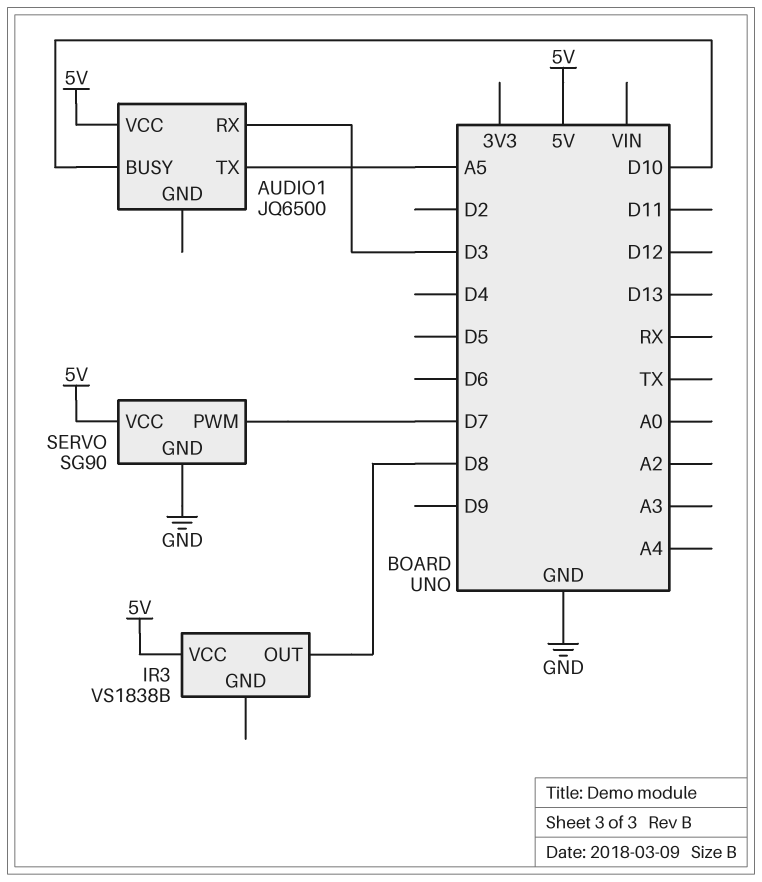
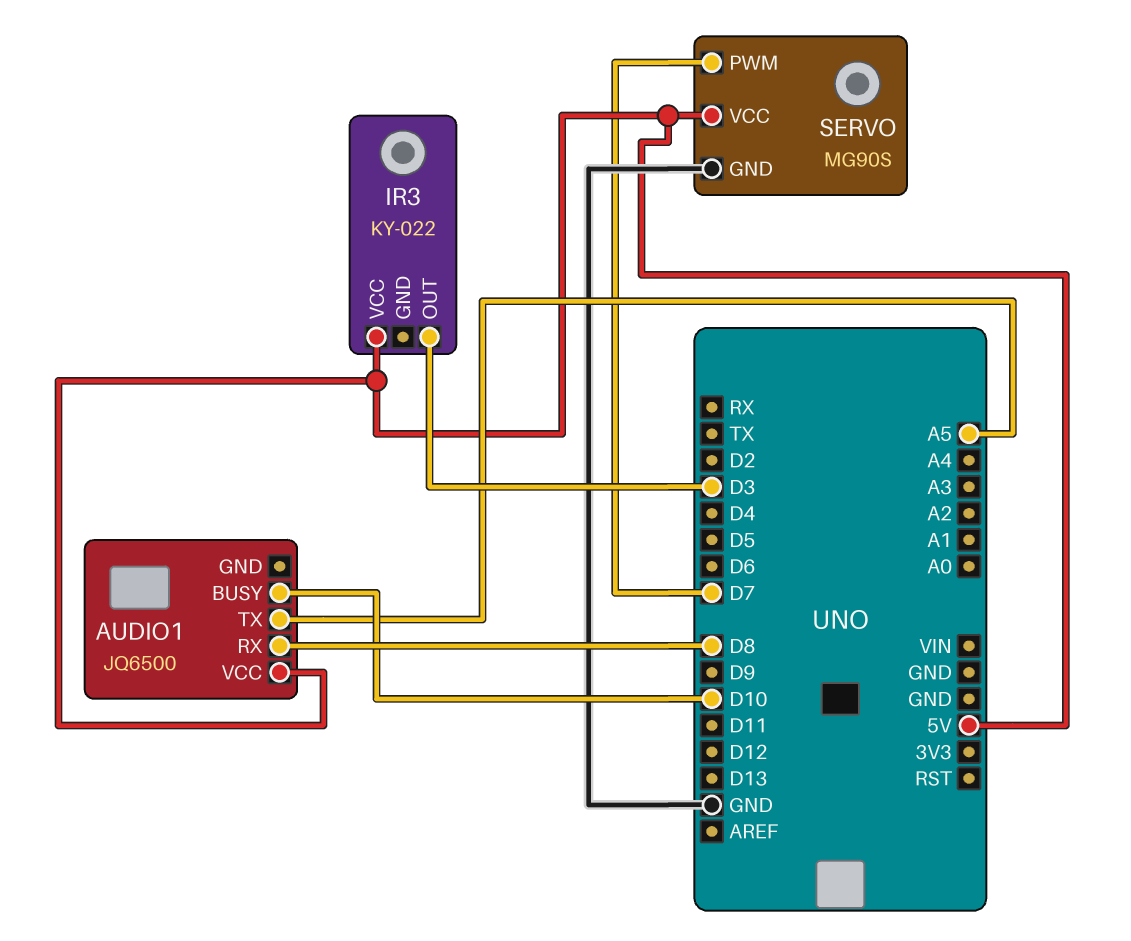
AUDIO1 pin RX: D3 -> D8
IR3: VS1838B -> KY-022
IR3 pin OUT: D8 -> D3
SERVO: SG90 -> MG90S

